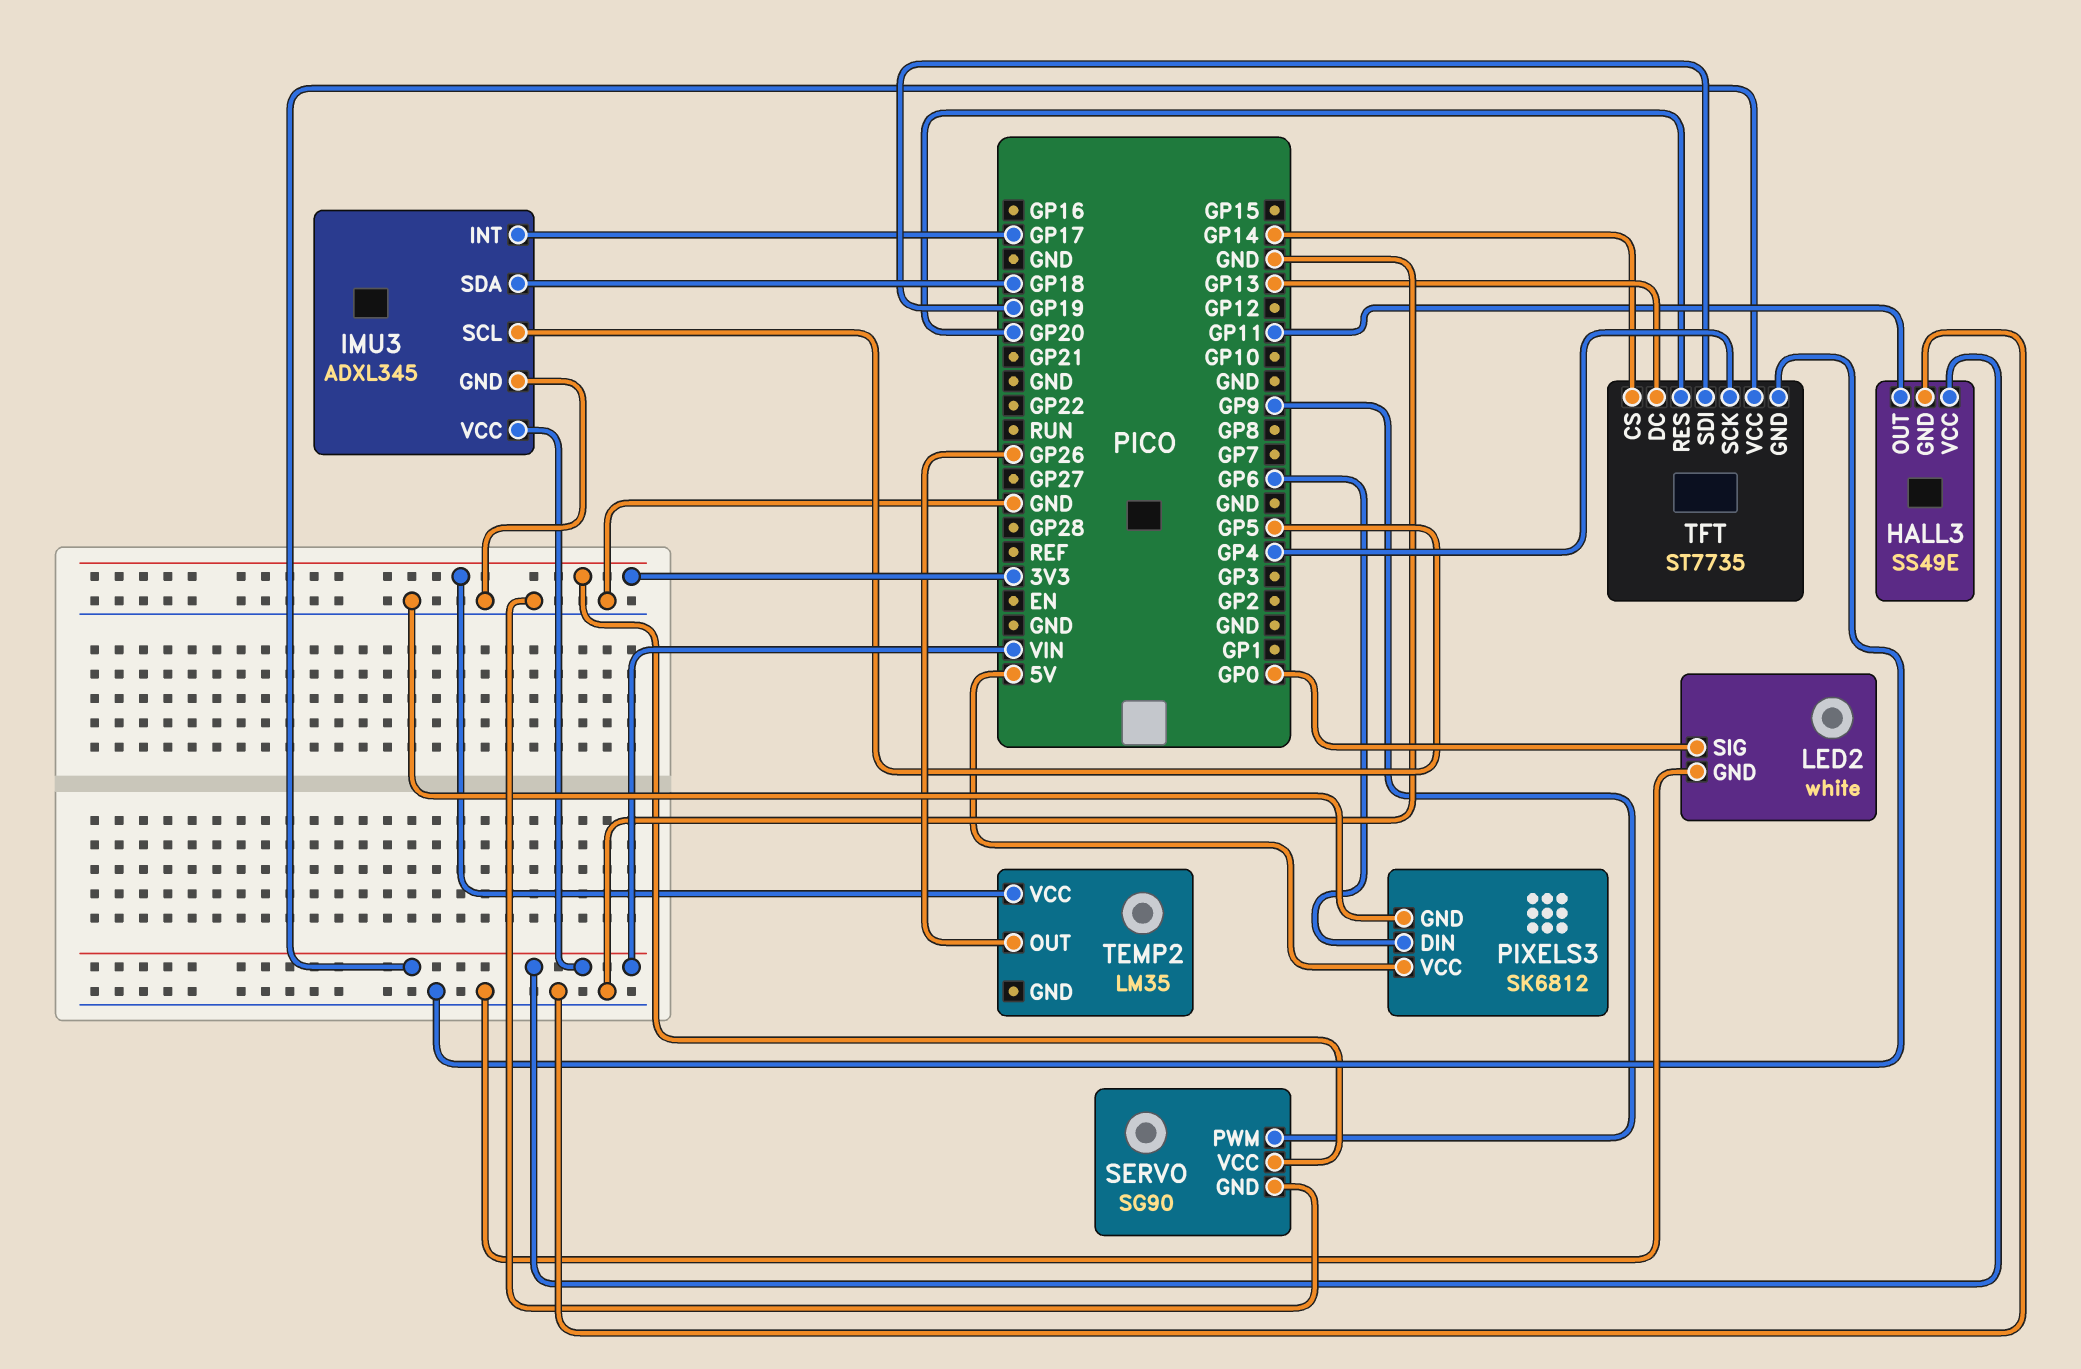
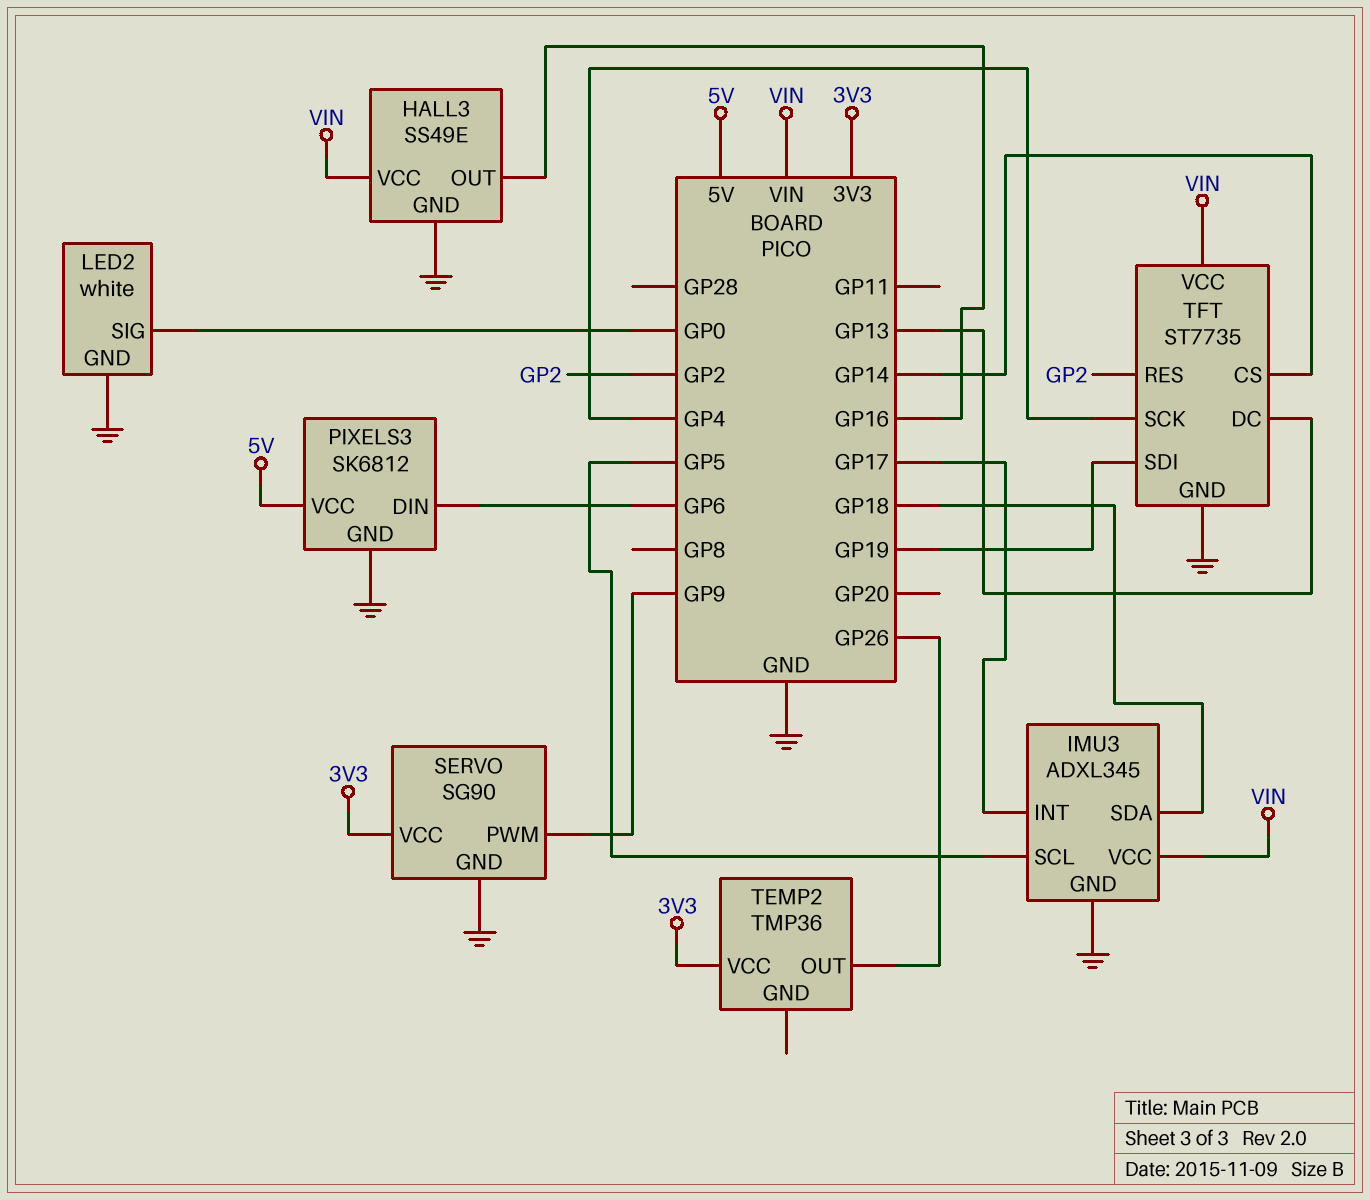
HALL3 pin OUT: GP11 -> GP16
TEMP2: LM35 -> TMP36
TFT pin RES: GP20 -> GP2

